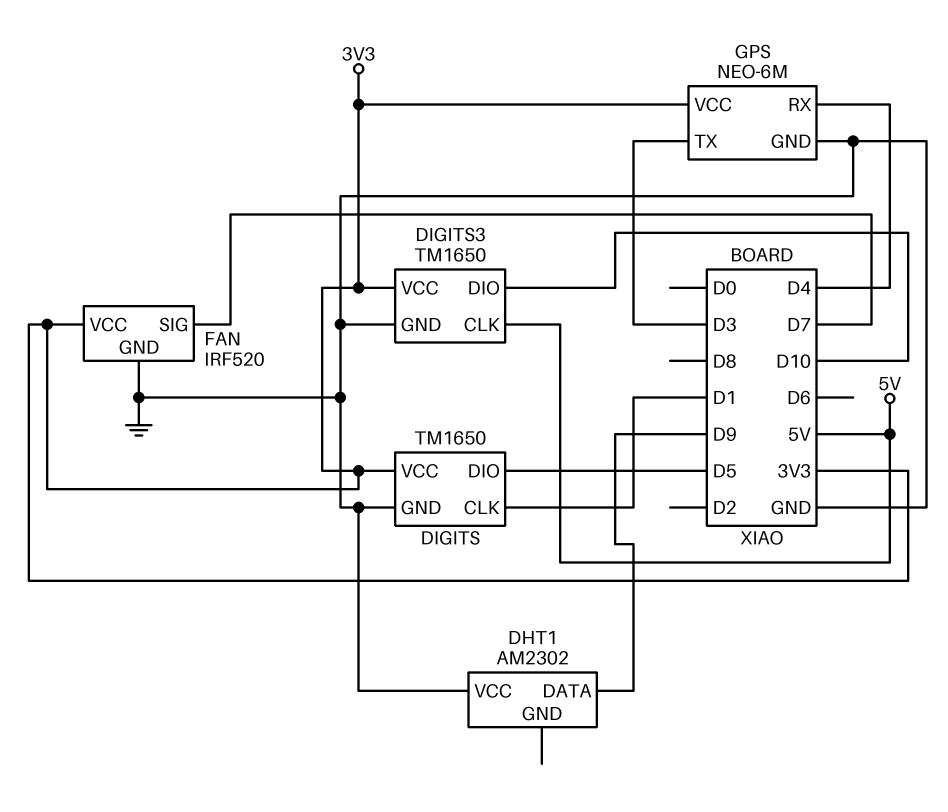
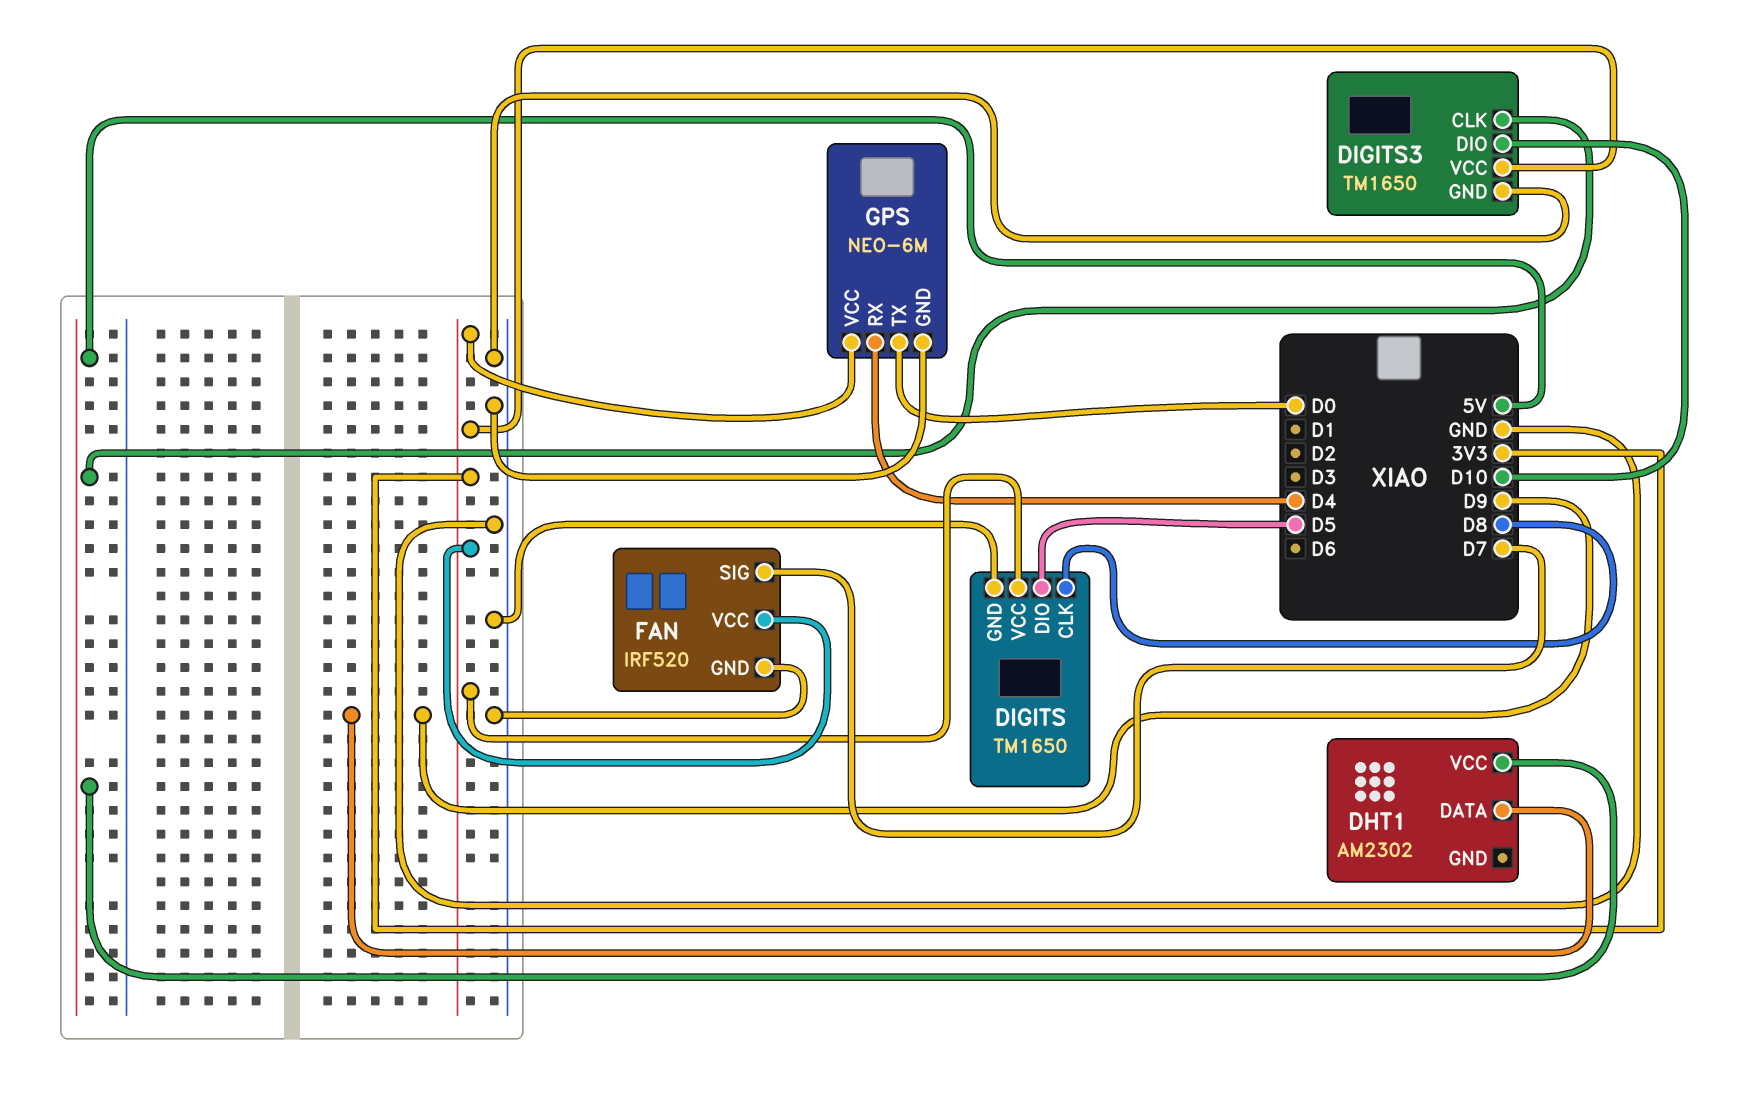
DHT1 pin VCC: GND -> 5V
DIGITS pin CLK: D1 -> D8
GPS pin TX: D3 -> D0

